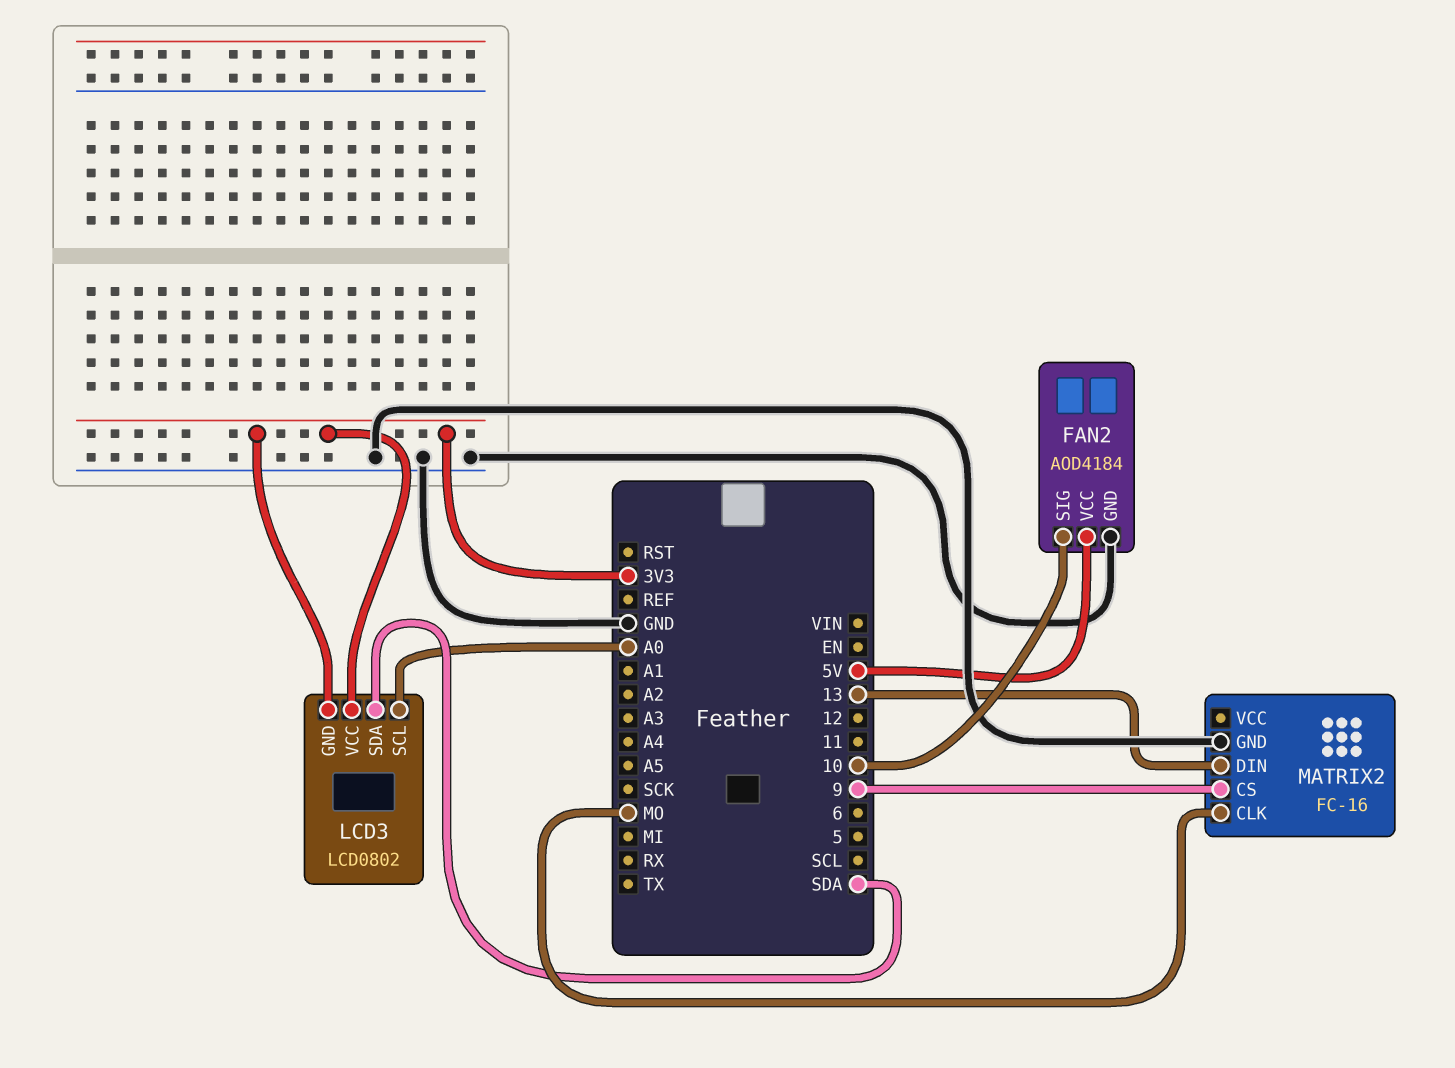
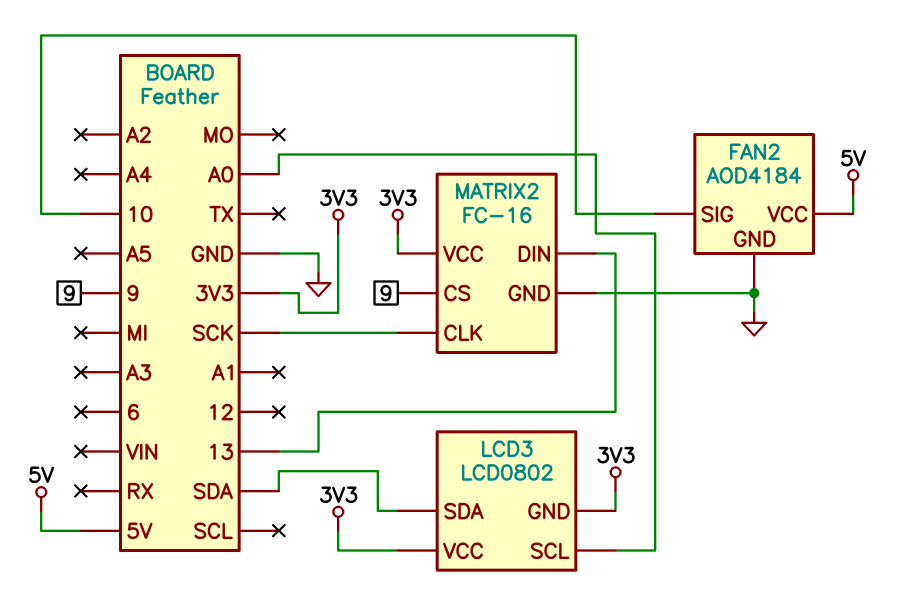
MATRIX2 pin CLK: MO -> SCK
MATRIX2 pin VCC: none -> 3V3

